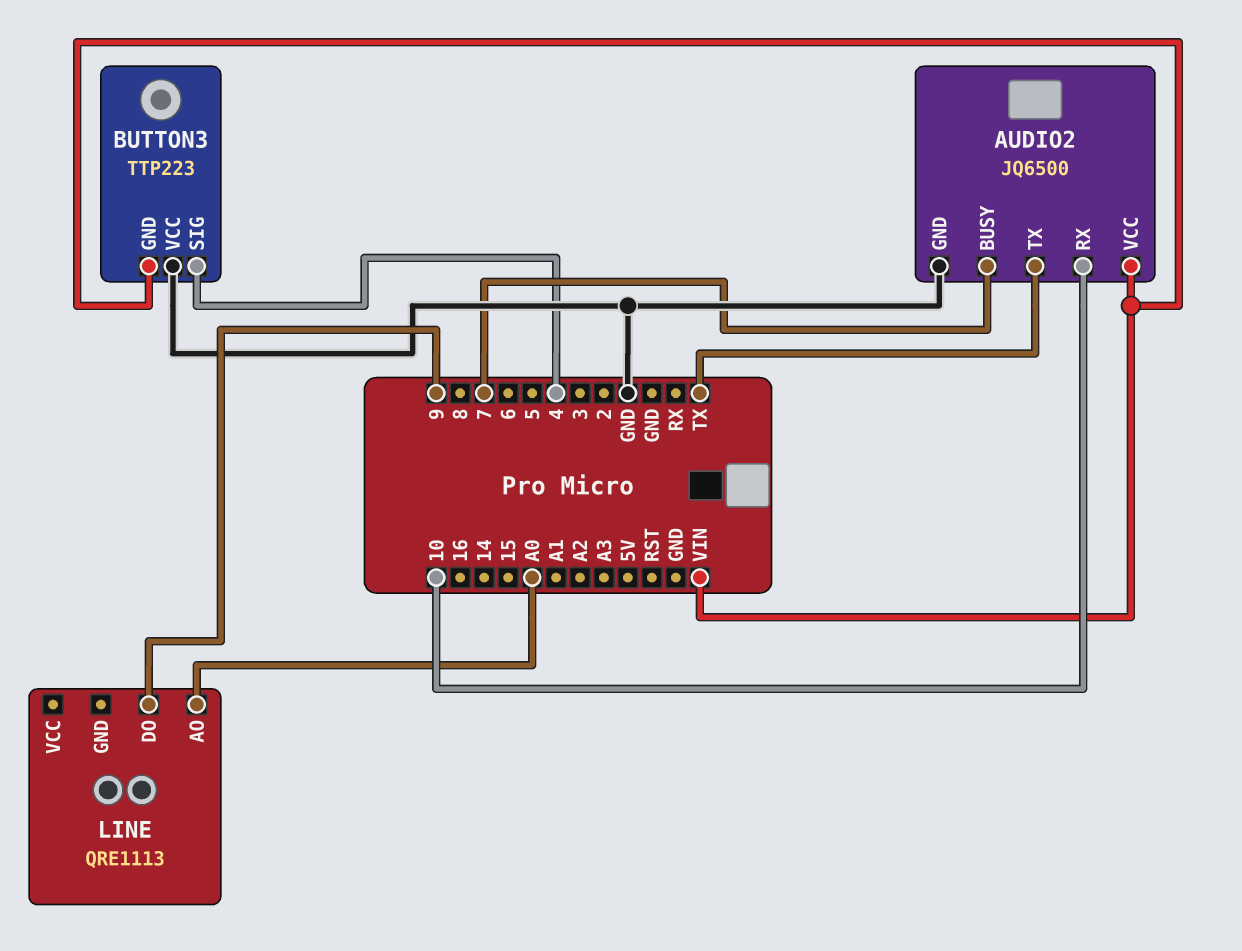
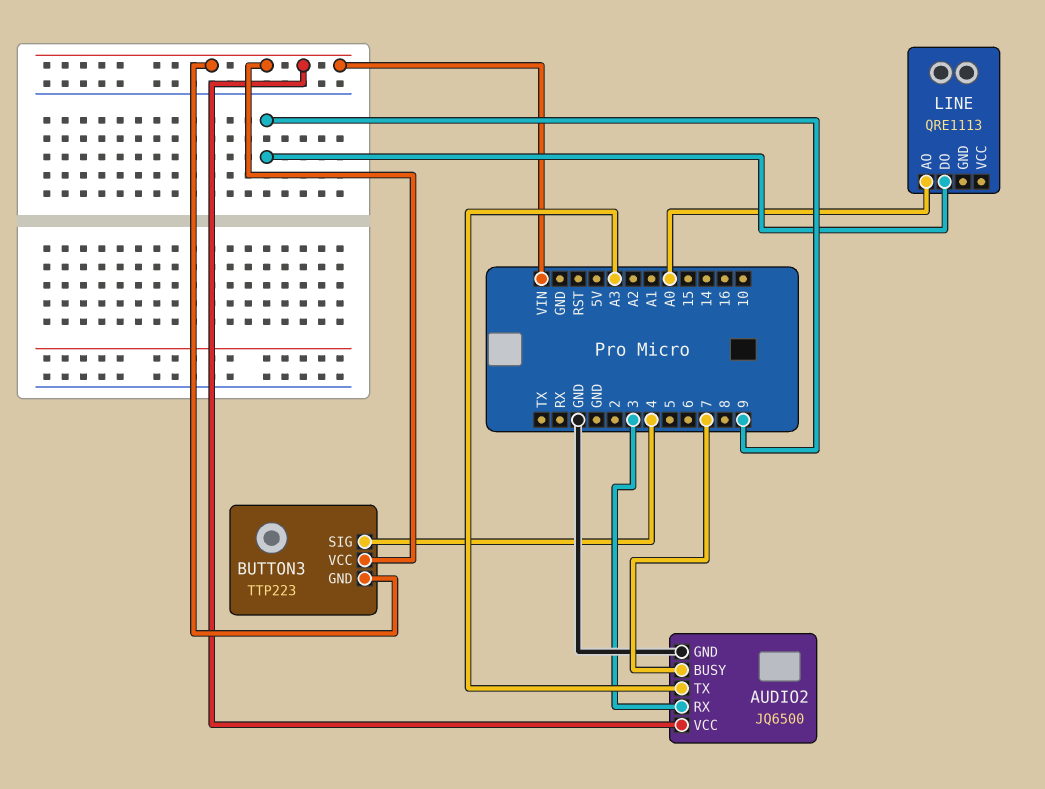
AUDIO2 pin RX: 10 -> 3
AUDIO2 pin TX: TX -> A3
BUTTON3 pin VCC: GND -> VIN

